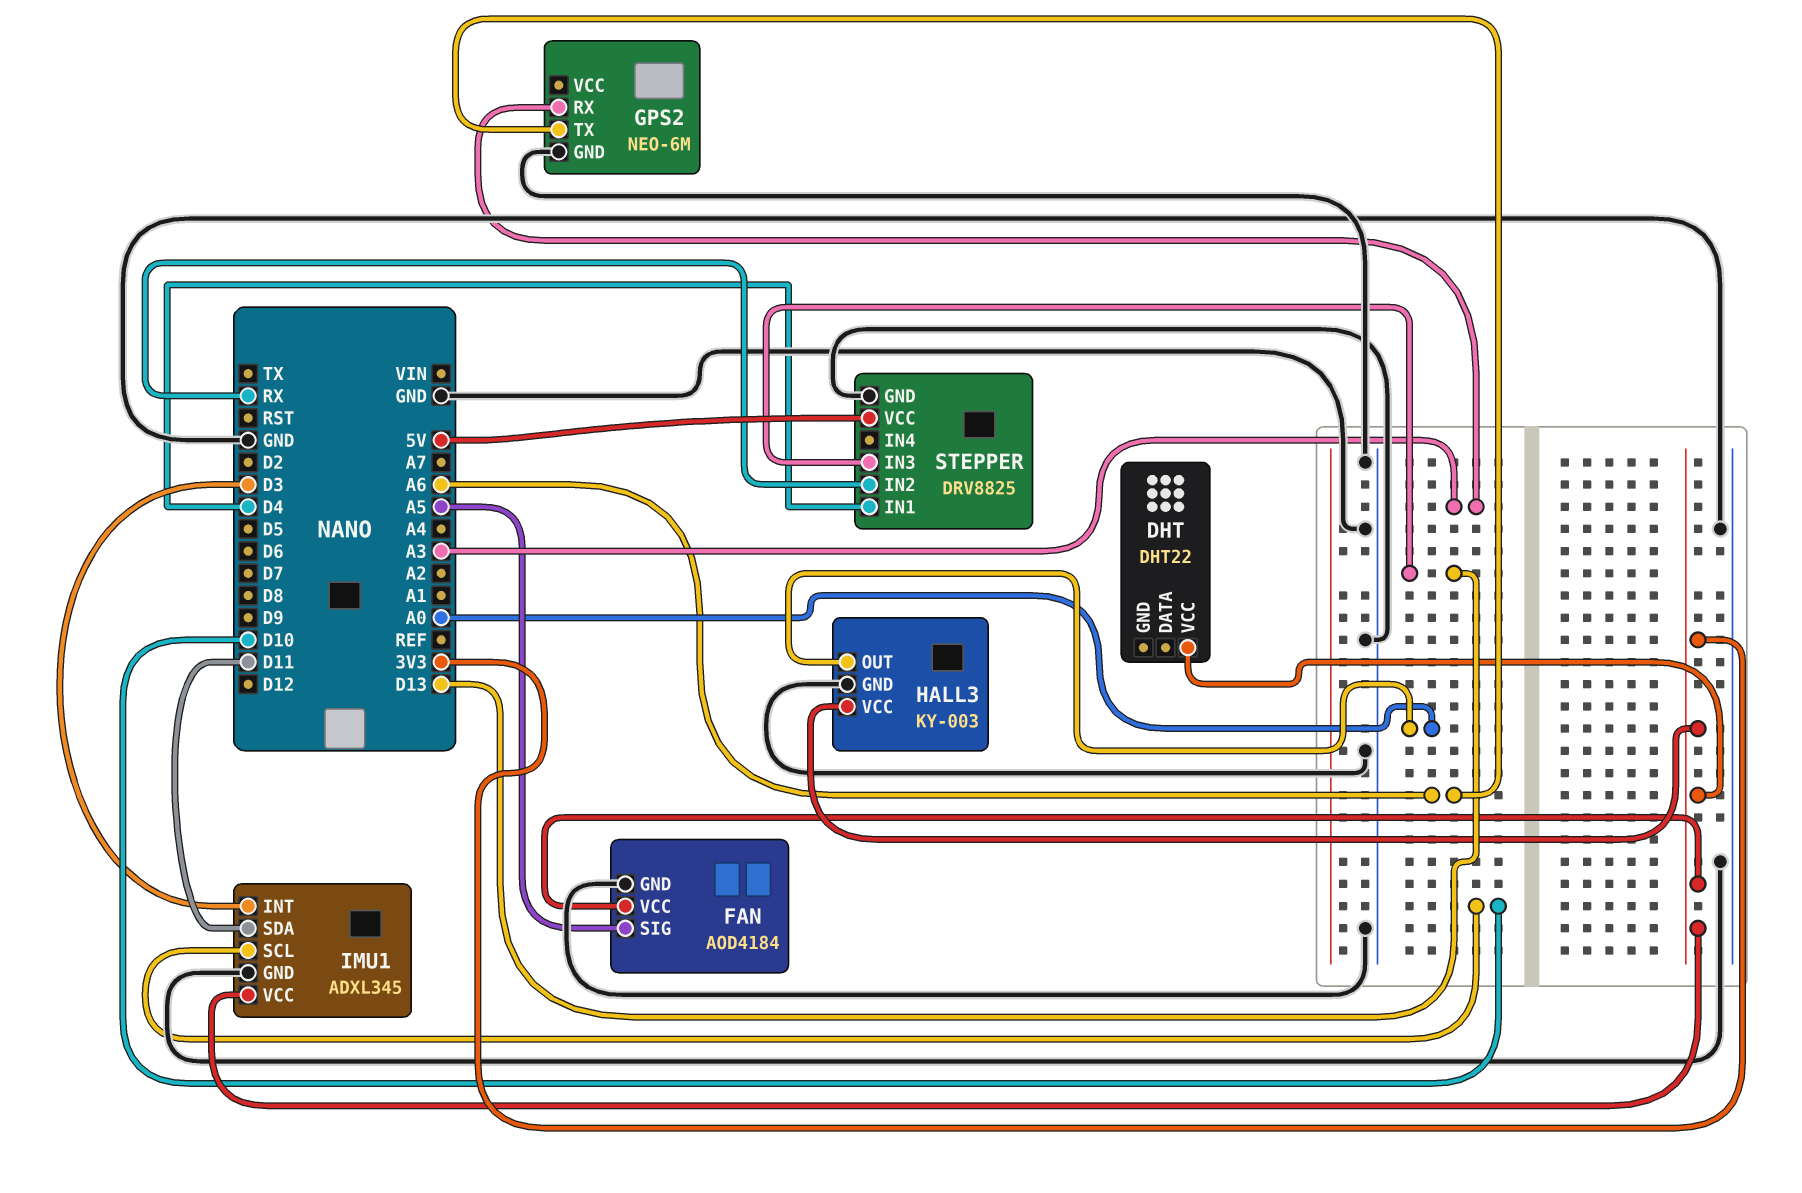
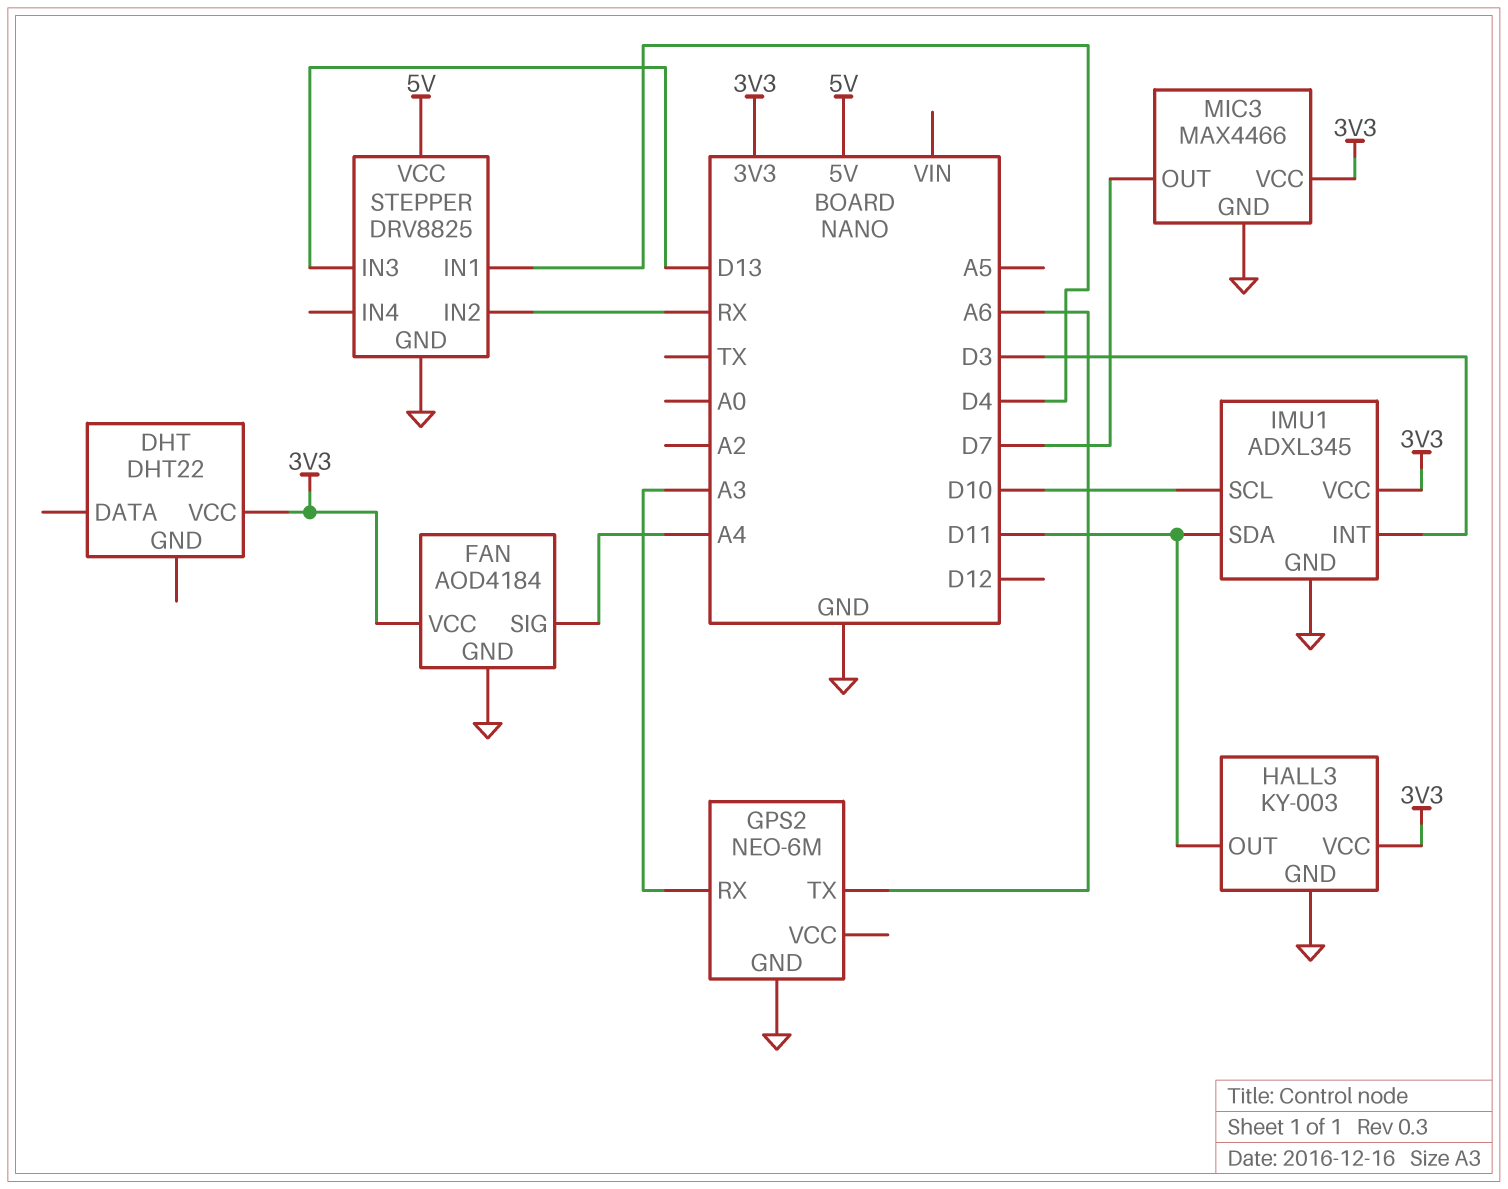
FAN pin SIG: A5 -> A4
HALL3 pin OUT: A0 -> D11
MIC3: none -> MAX4466
MIC3 pin GND: none -> GND
MIC3 pin OUT: none -> D7
MIC3 pin VCC: none -> 3V3

